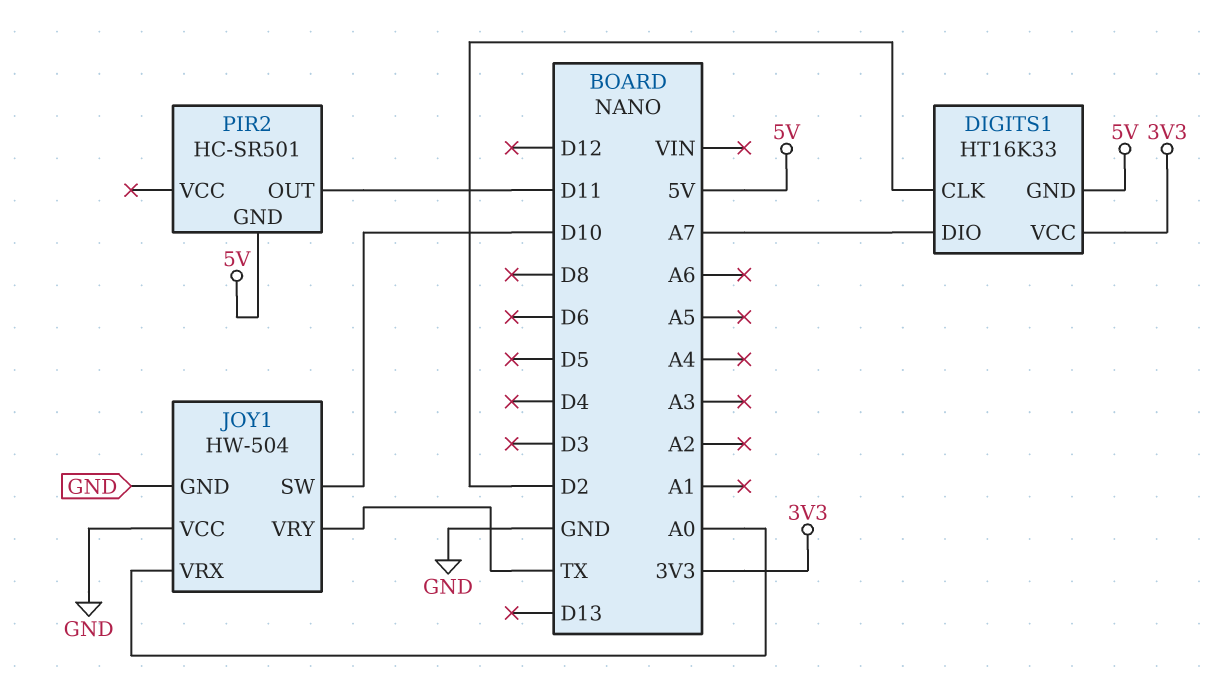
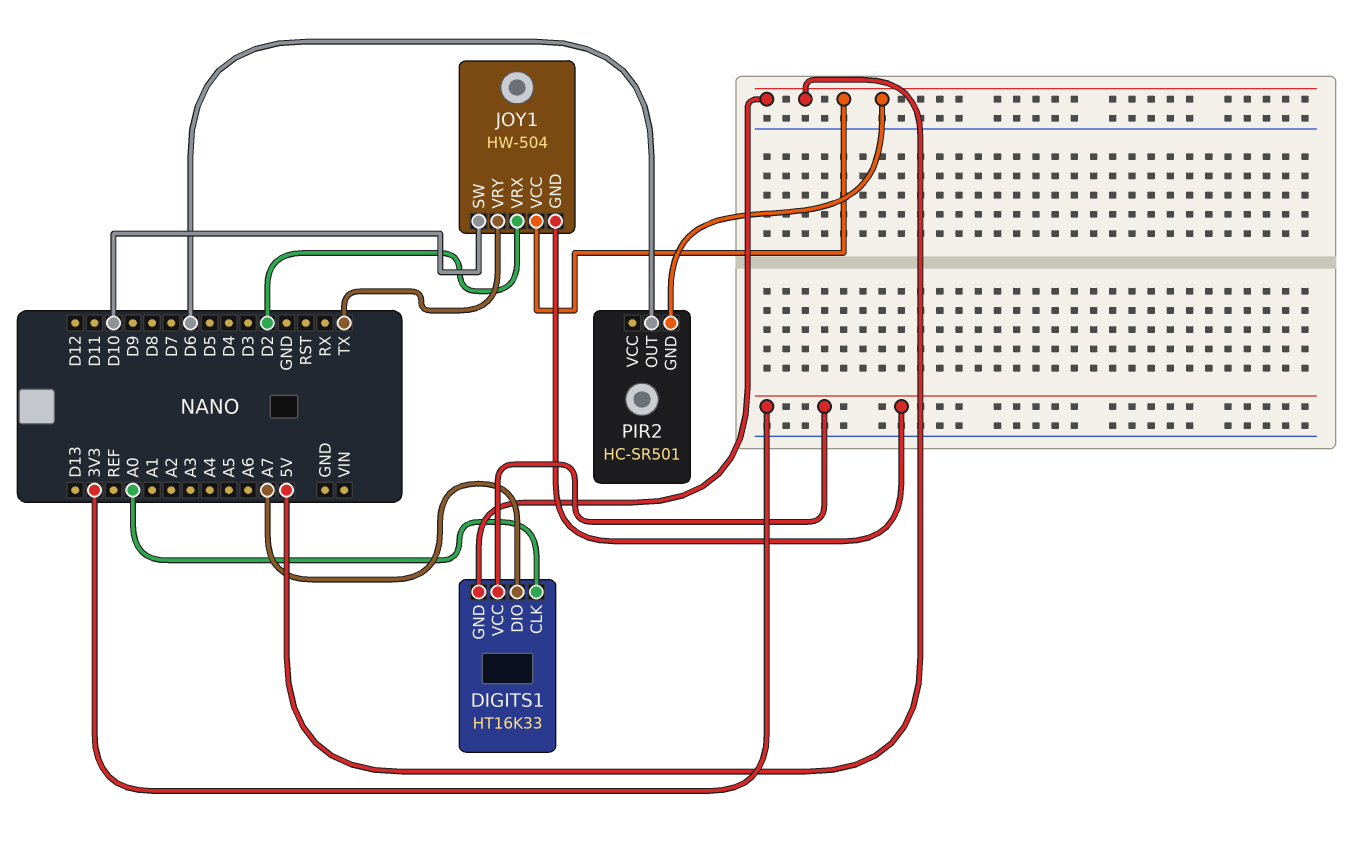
DIGITS1 pin CLK: D2 -> A0
JOY1 pin GND: GND -> 3V3
JOY1 pin VCC: GND -> 5V
JOY1 pin VRX: A0 -> D2
PIR2 pin OUT: D11 -> D6

